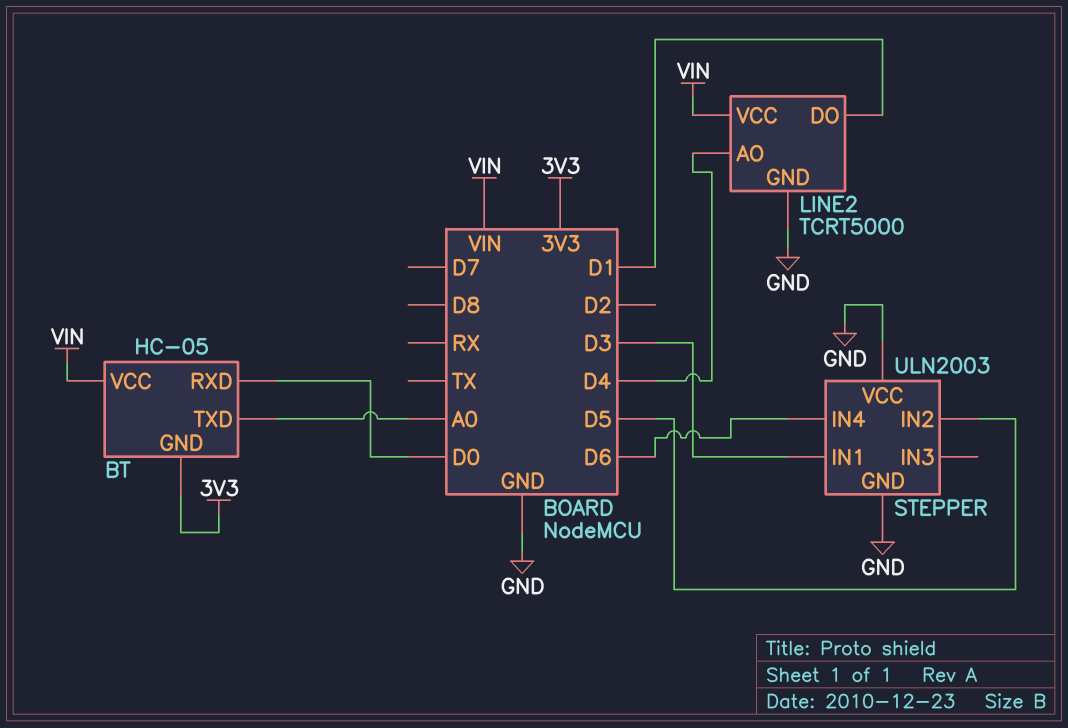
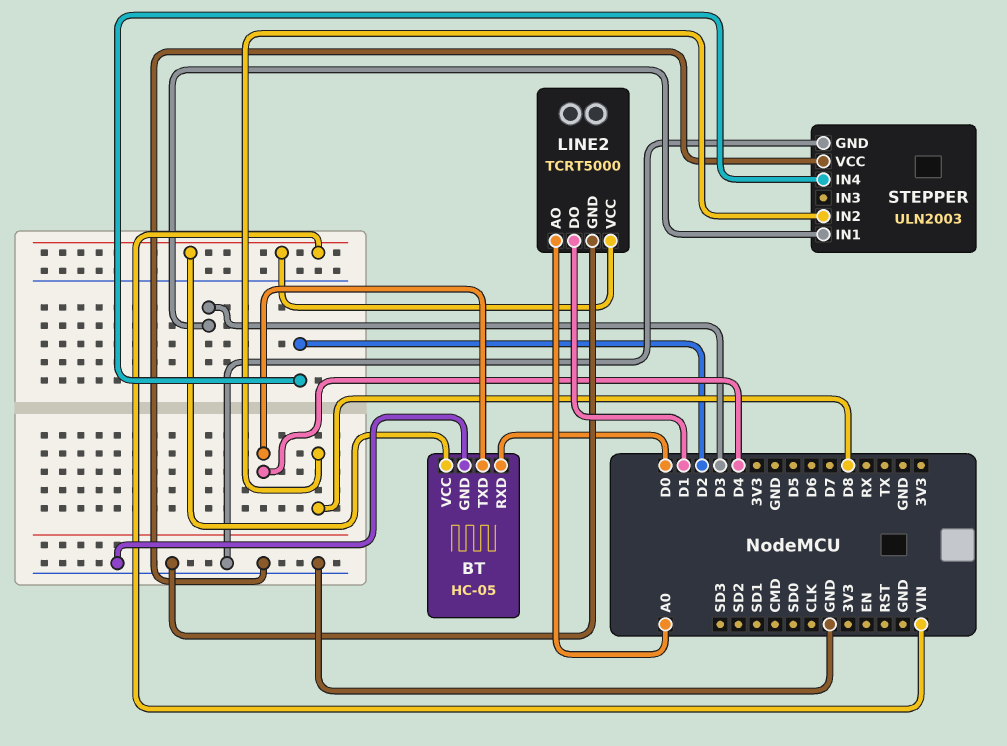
BT pin GND: 3V3 -> GND
BT pin TXD: A0 -> D4
LINE2 pin AO: D4 -> A0
STEPPER pin IN2: D5 -> D8
STEPPER pin IN4: D6 -> D2

